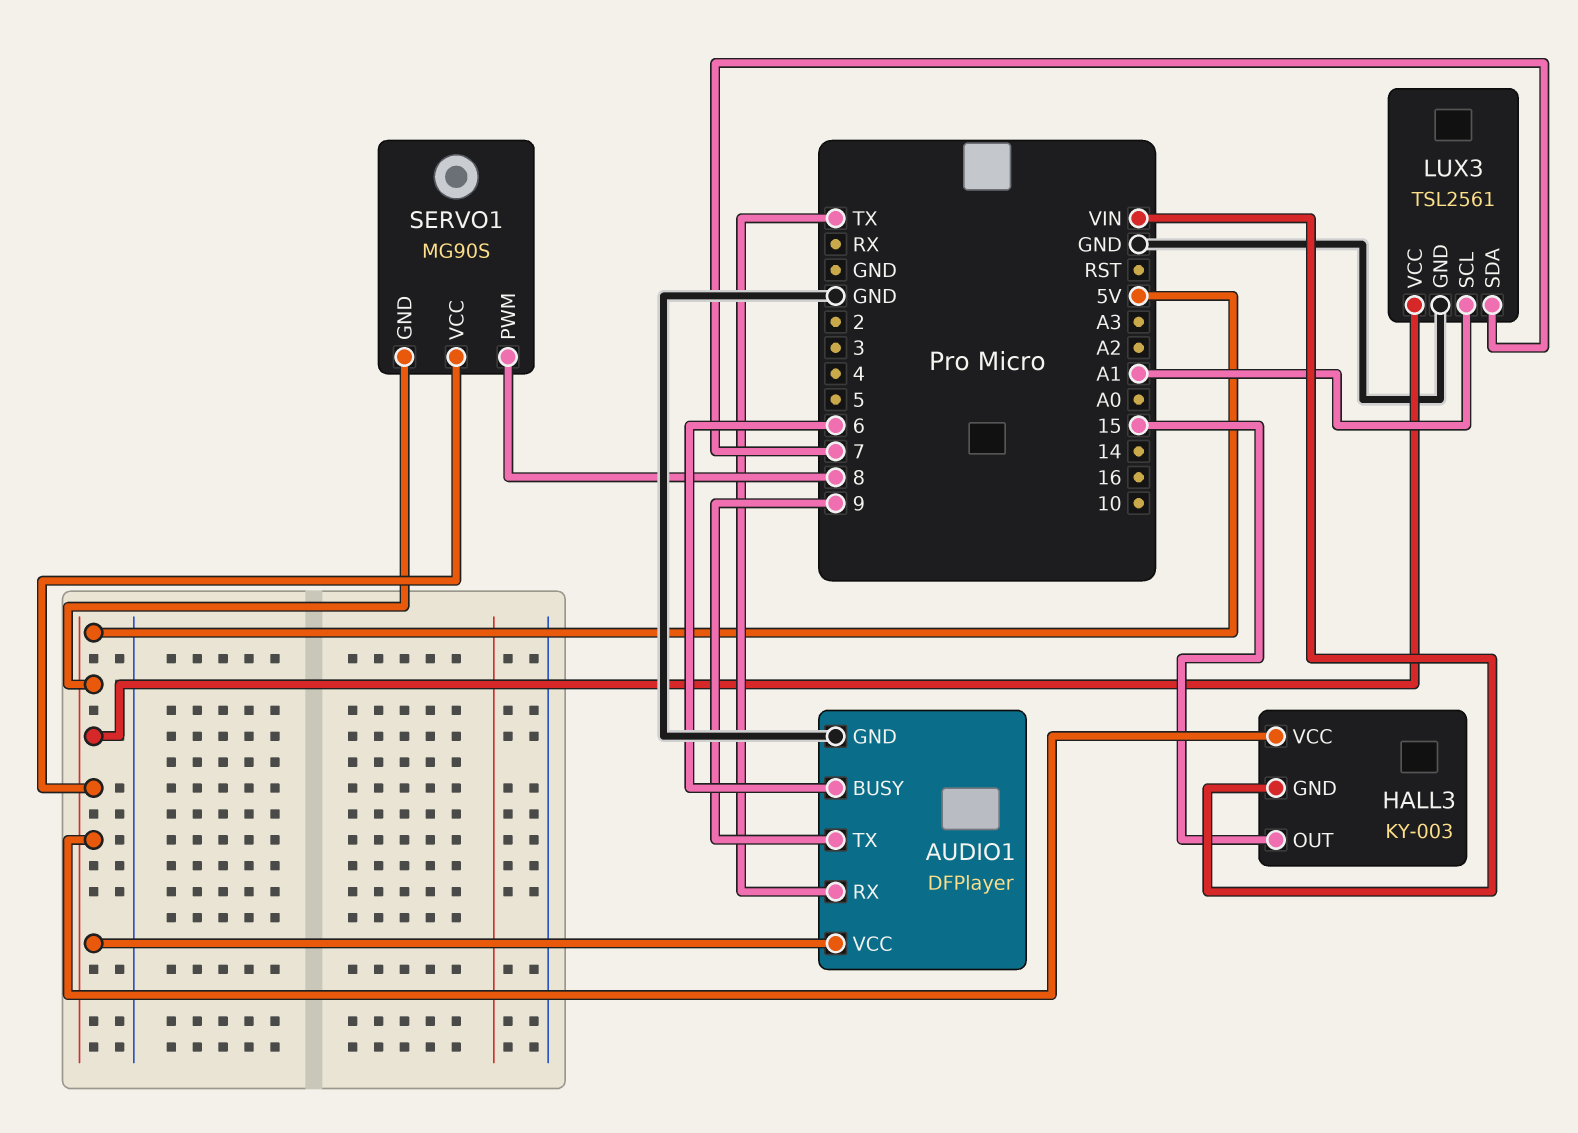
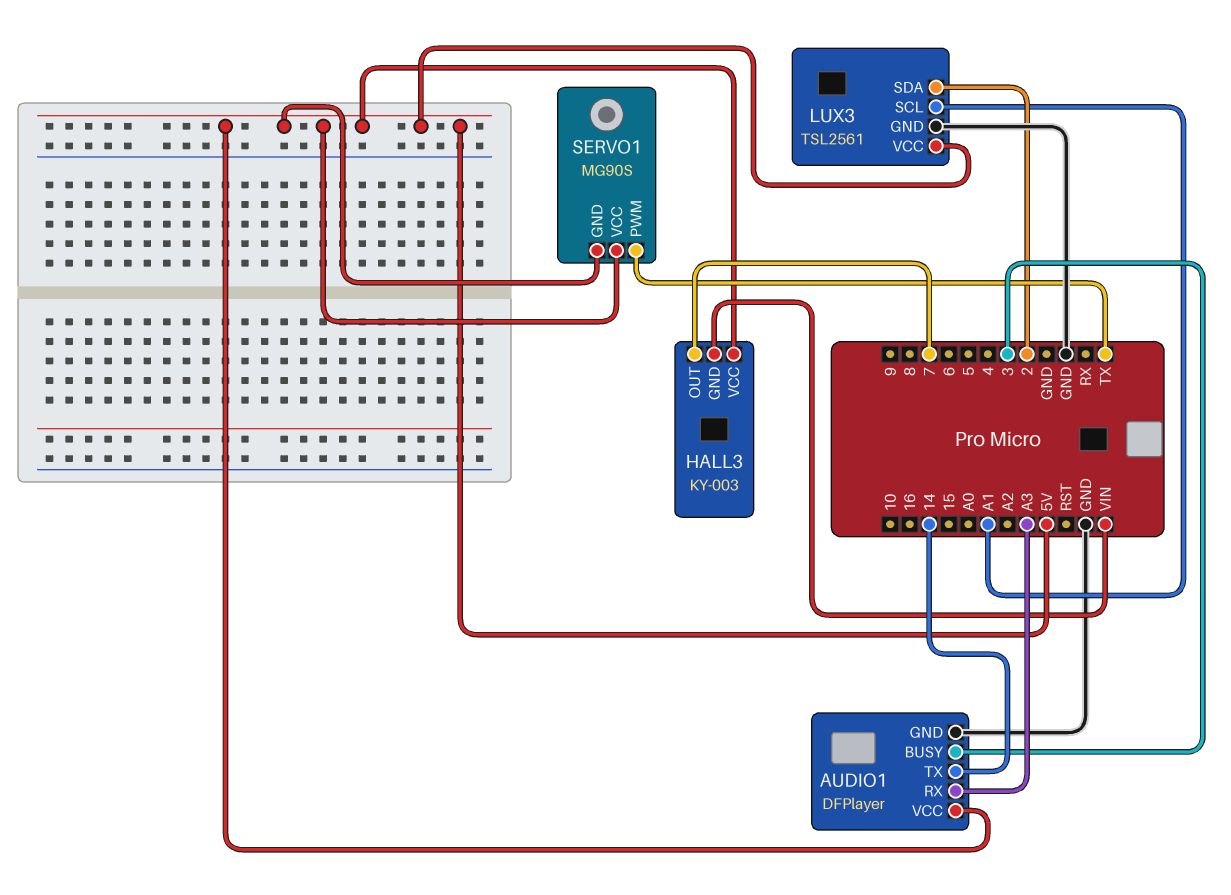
AUDIO1 pin BUSY: 6 -> 3
AUDIO1 pin RX: TX -> A3
AUDIO1 pin TX: 9 -> 14
HALL3 pin OUT: 15 -> 7
LUX3 pin SDA: 7 -> 2
SERVO1 pin PWM: 8 -> TX

